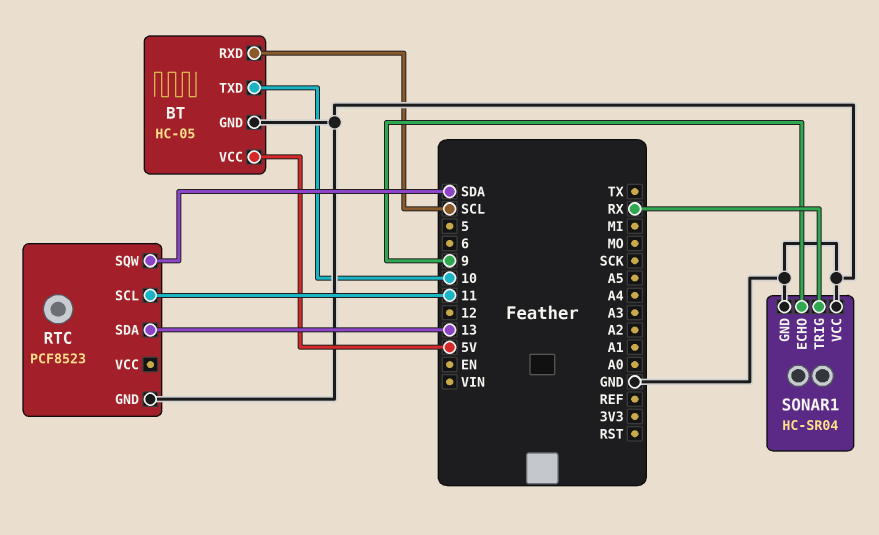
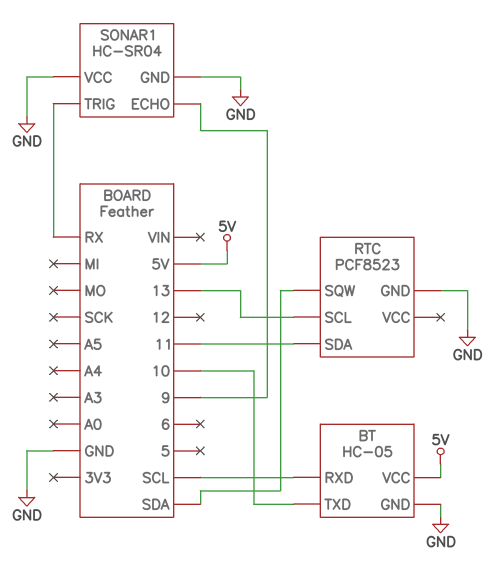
RTC pin SCL: 11 -> 13
RTC pin SDA: 13 -> 11

